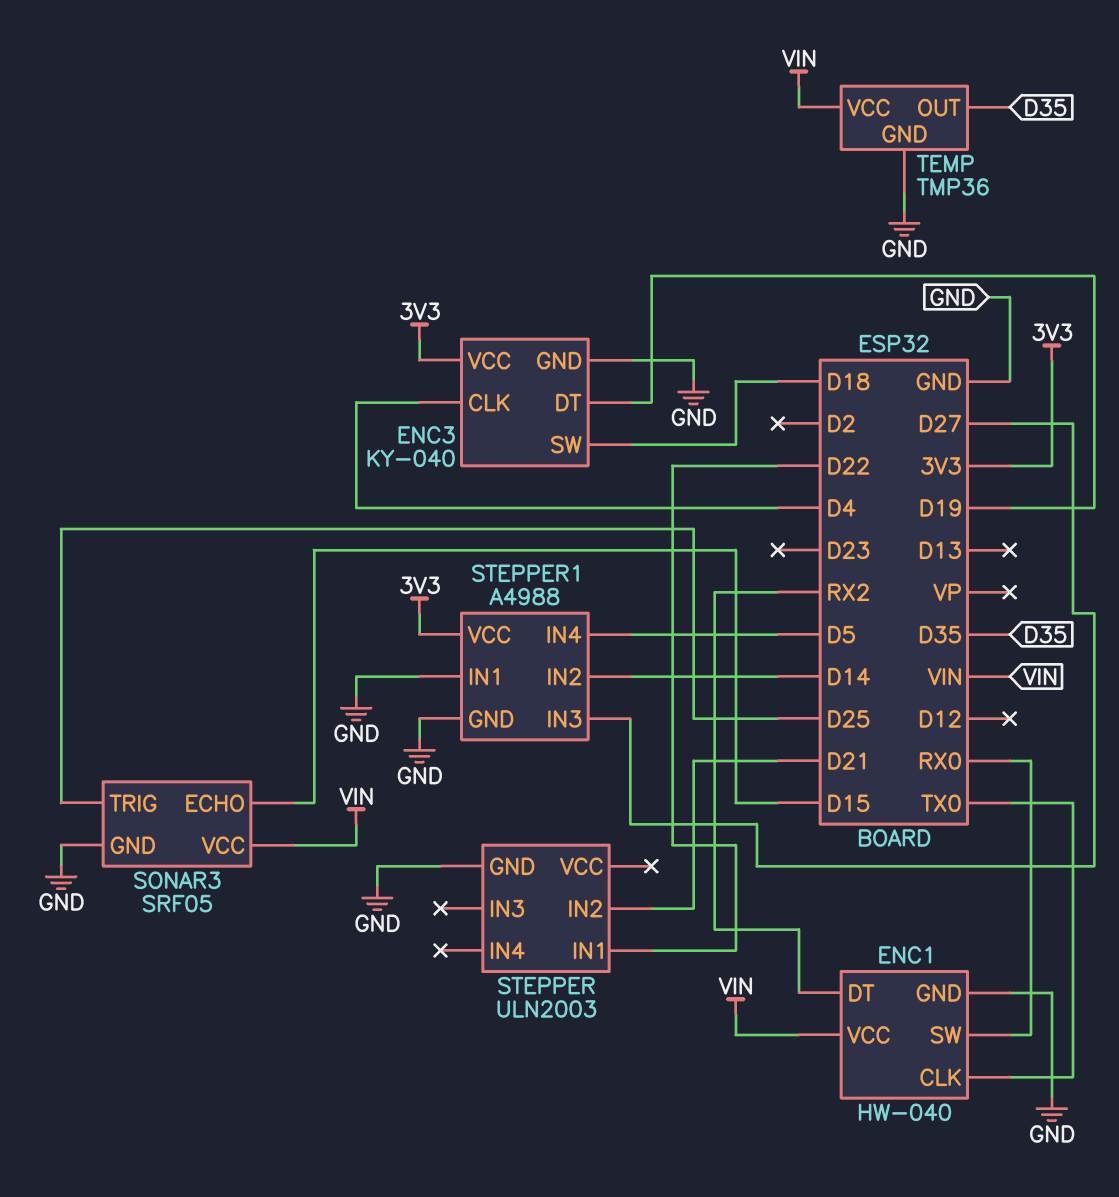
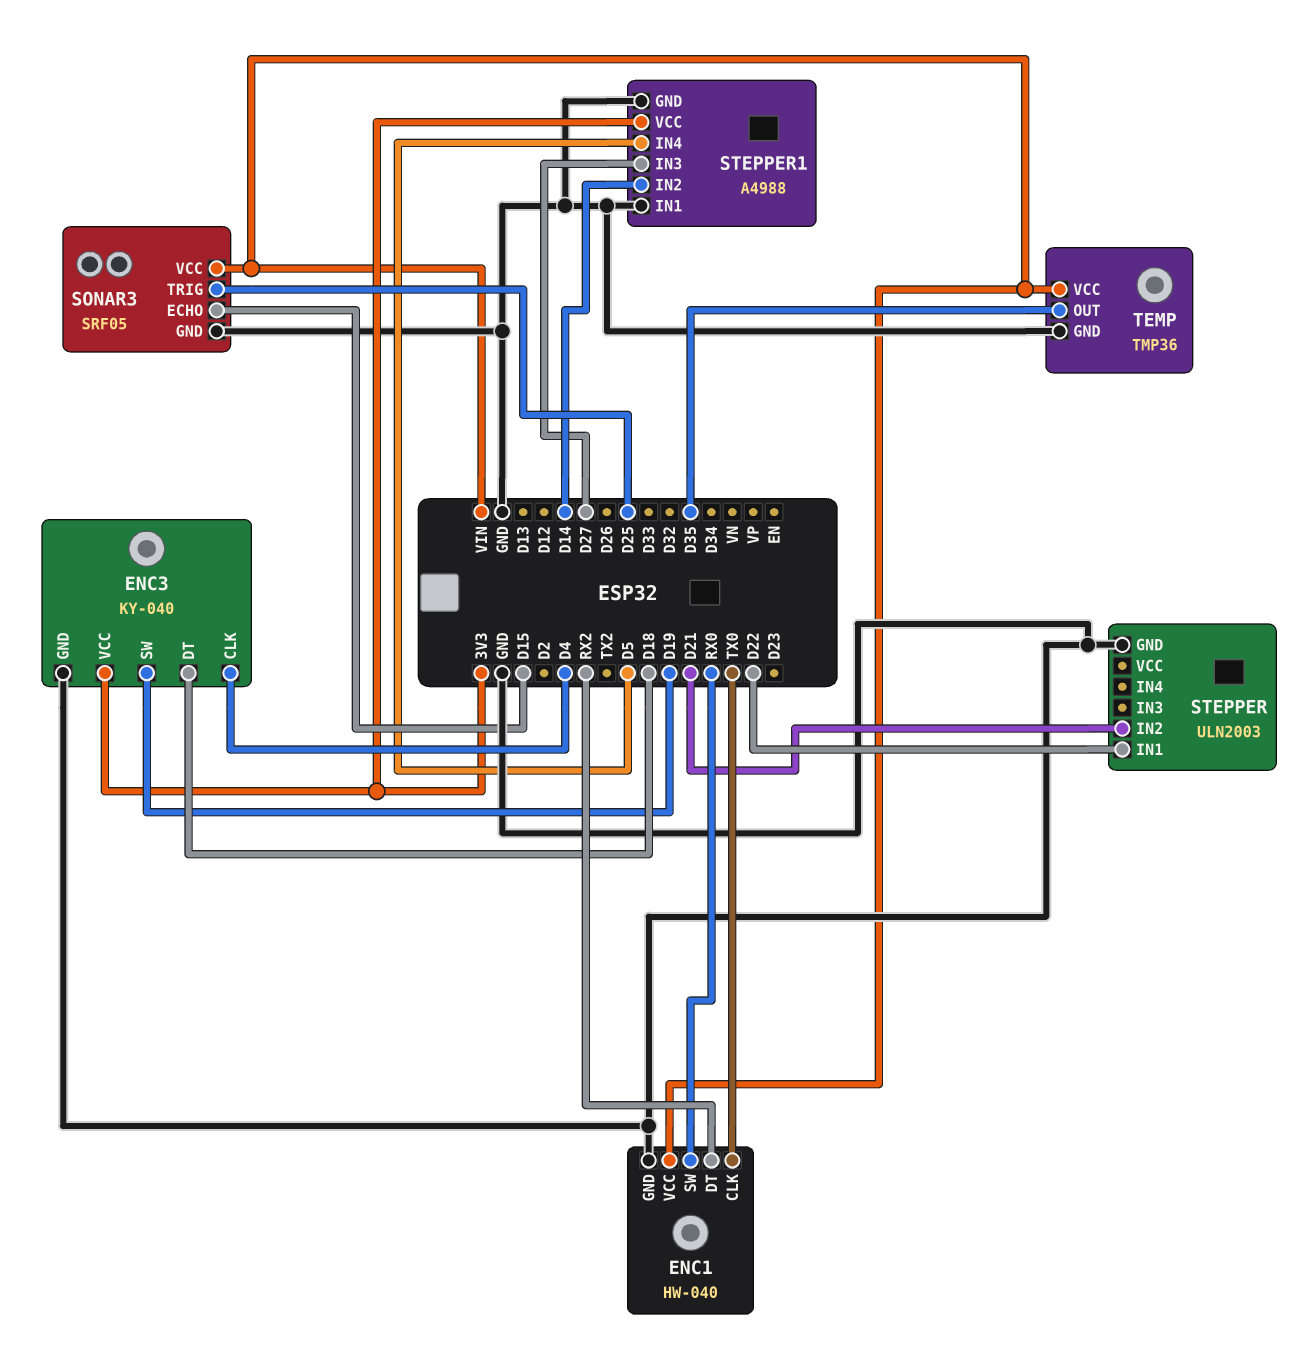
ENC3 pin DT: D19 -> D18
ENC3 pin SW: D18 -> D19

